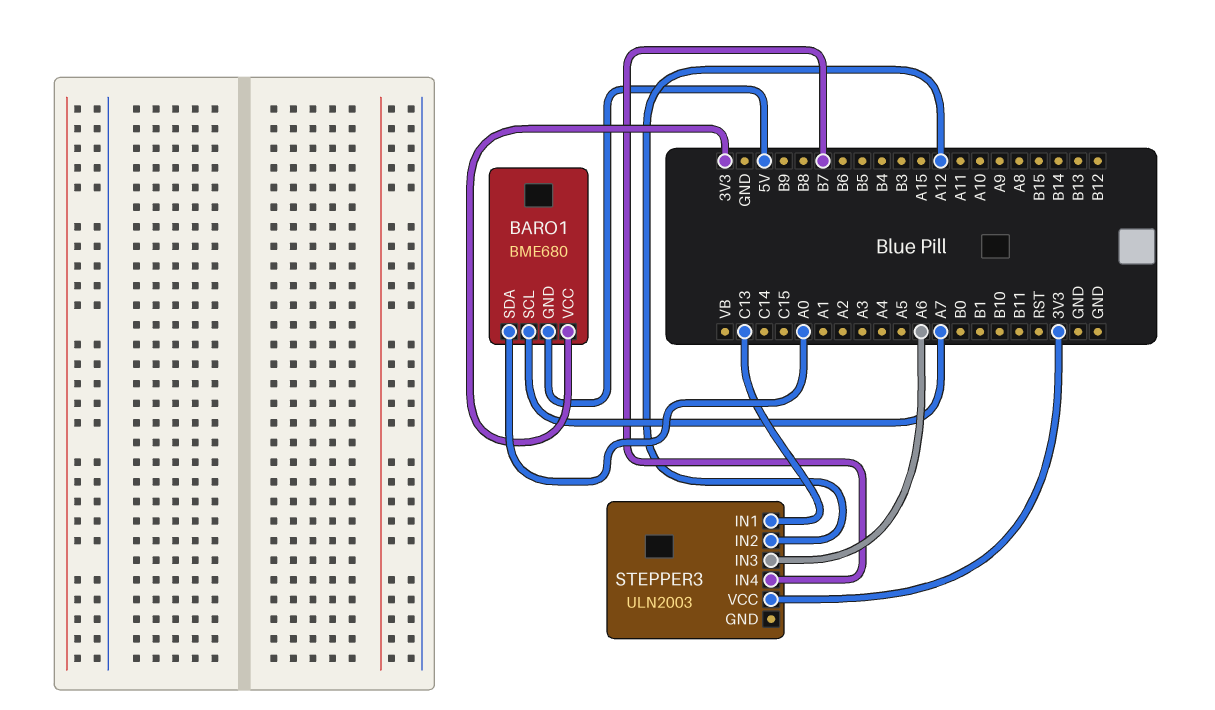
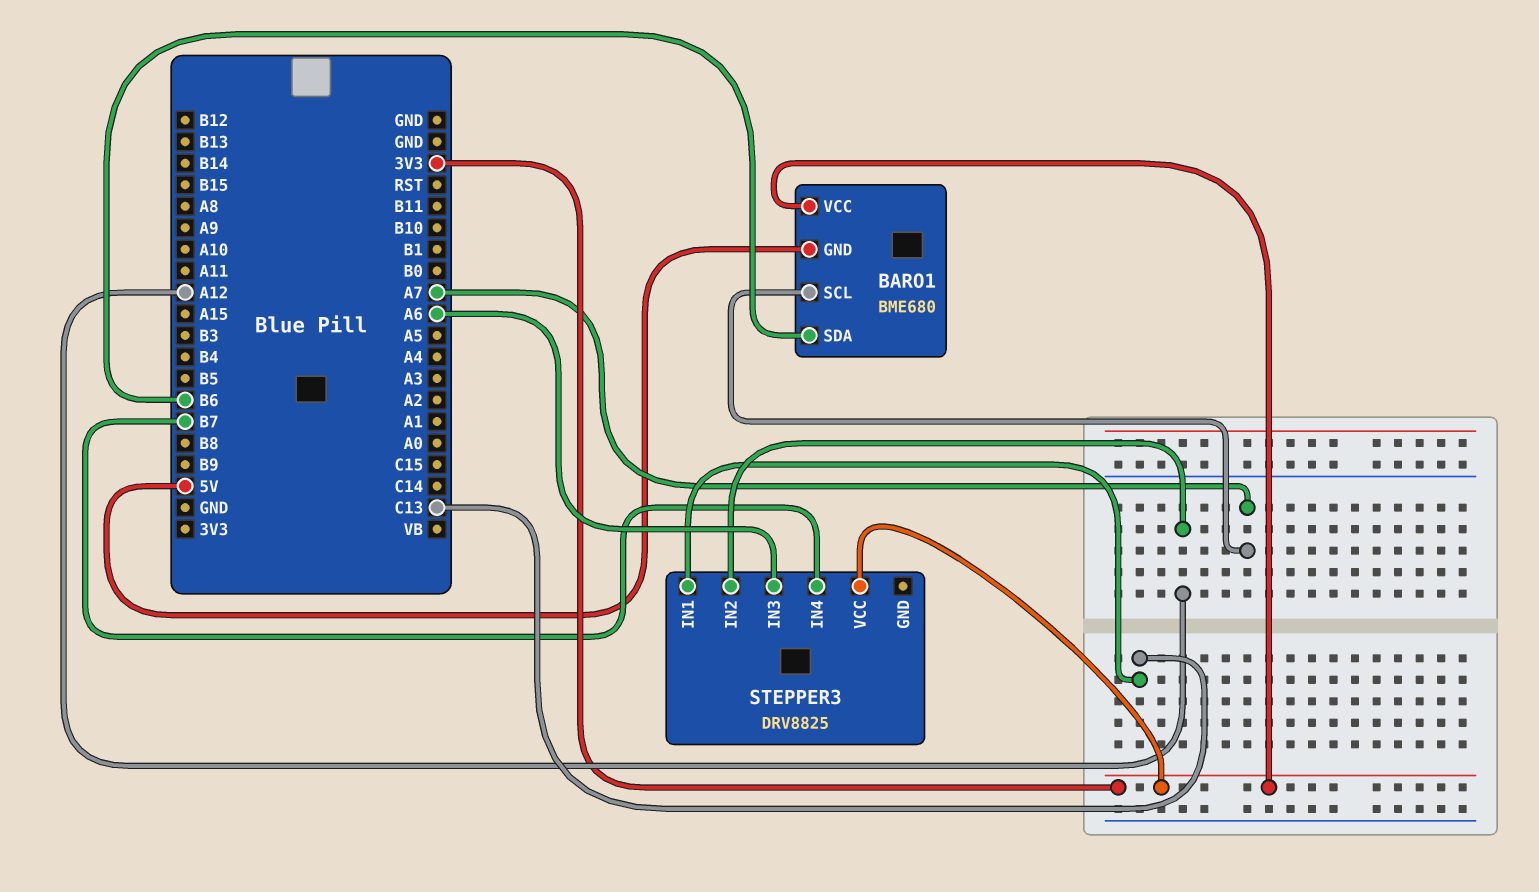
BARO1 pin SDA: A0 -> B6
STEPPER3: ULN2003 -> DRV8825

